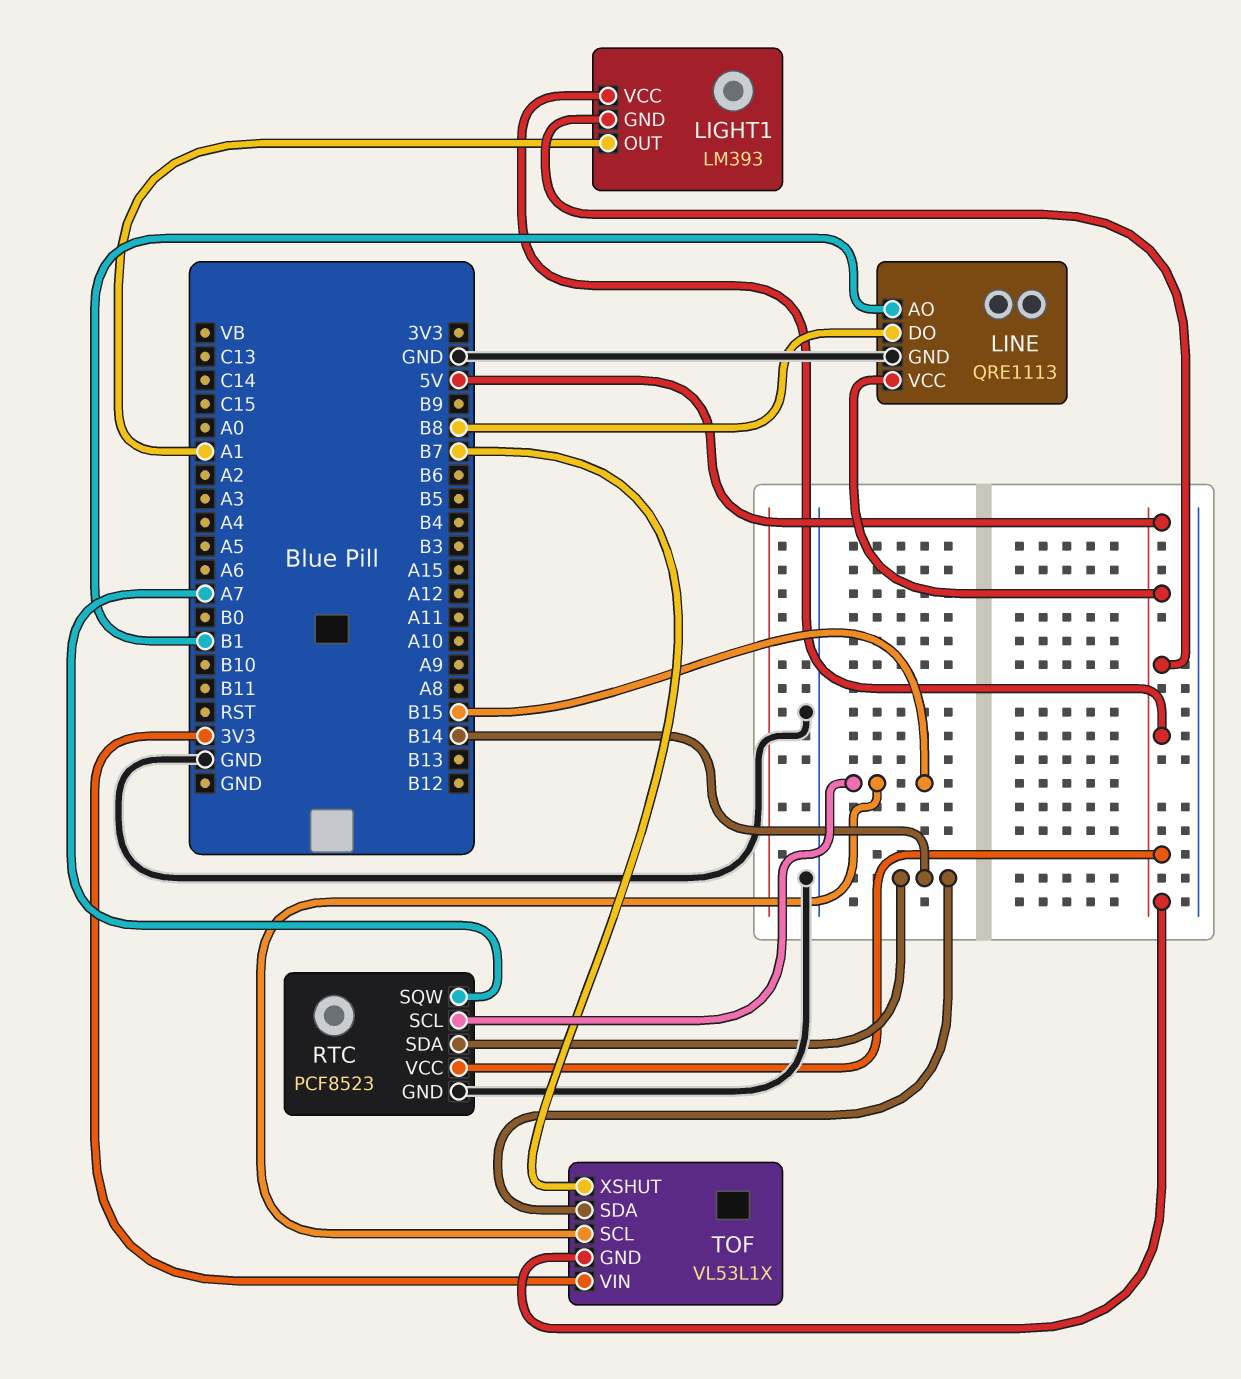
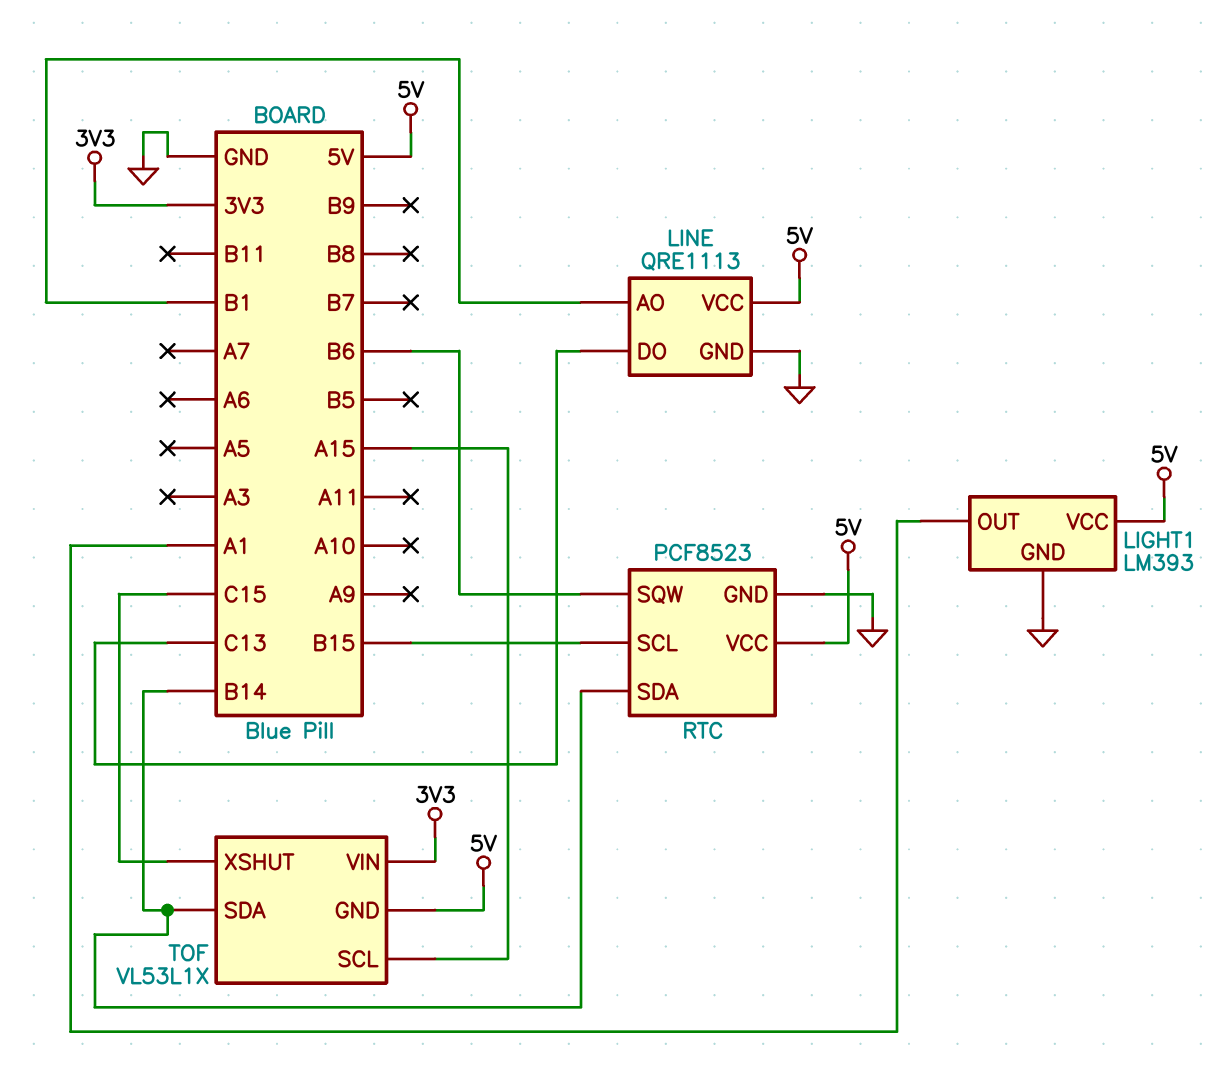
LIGHT1 pin GND: 5V -> GND
LINE pin DO: B8 -> C13
RTC pin SQW: A7 -> B6
TOF pin SCL: B15 -> A15
TOF pin XSHUT: B7 -> C15

